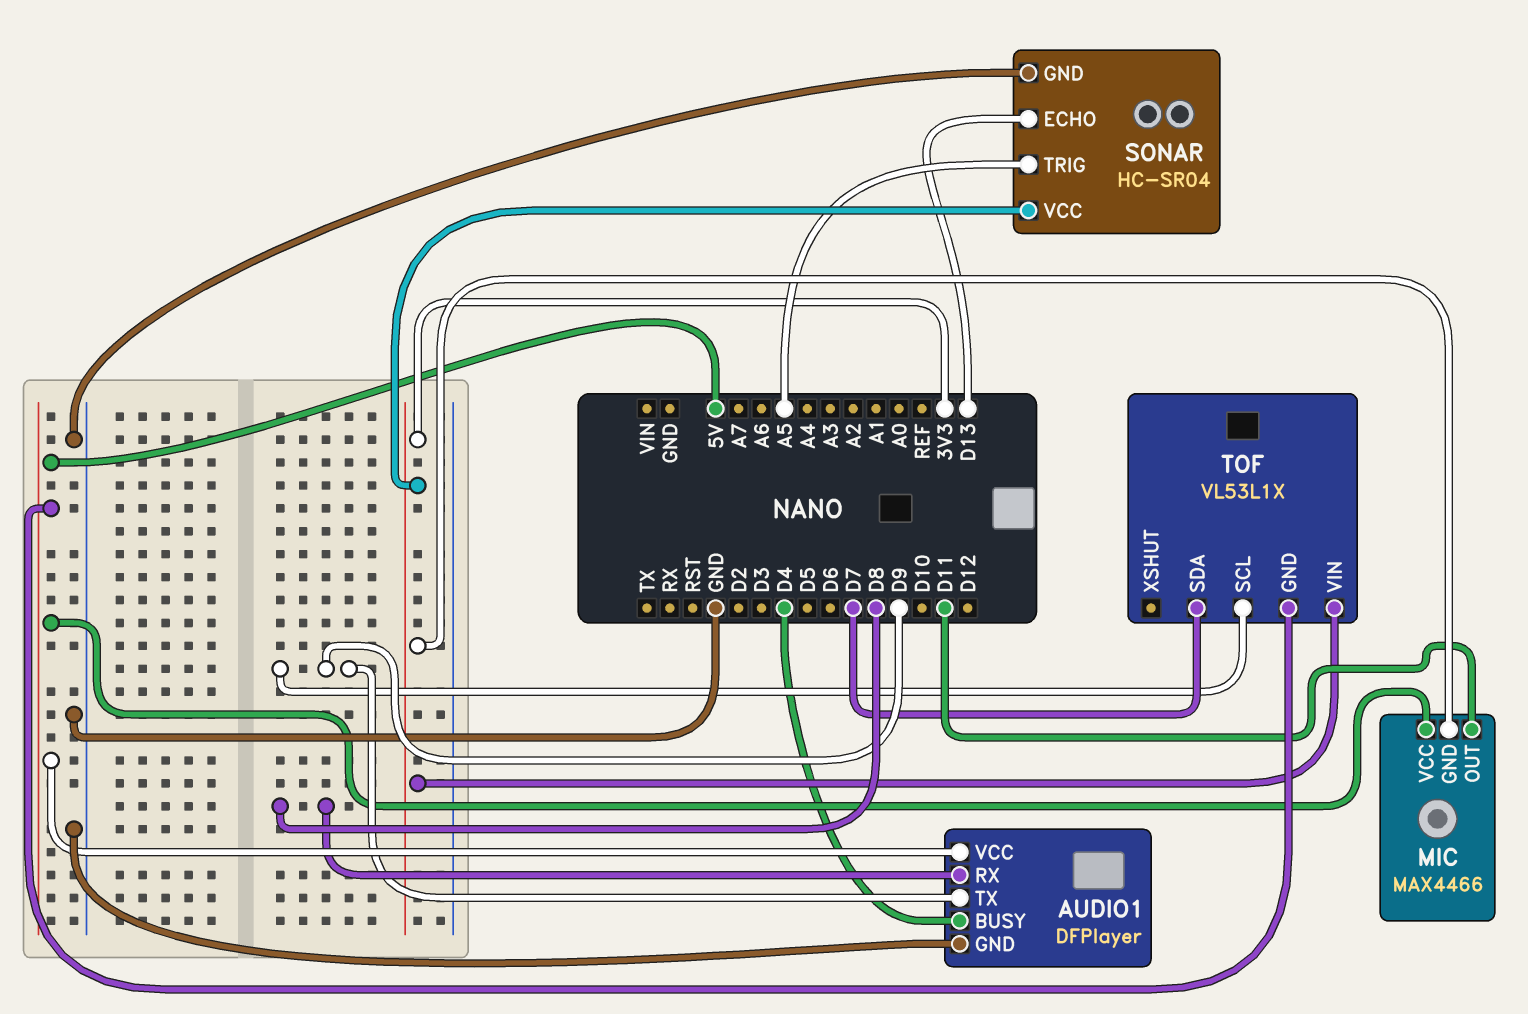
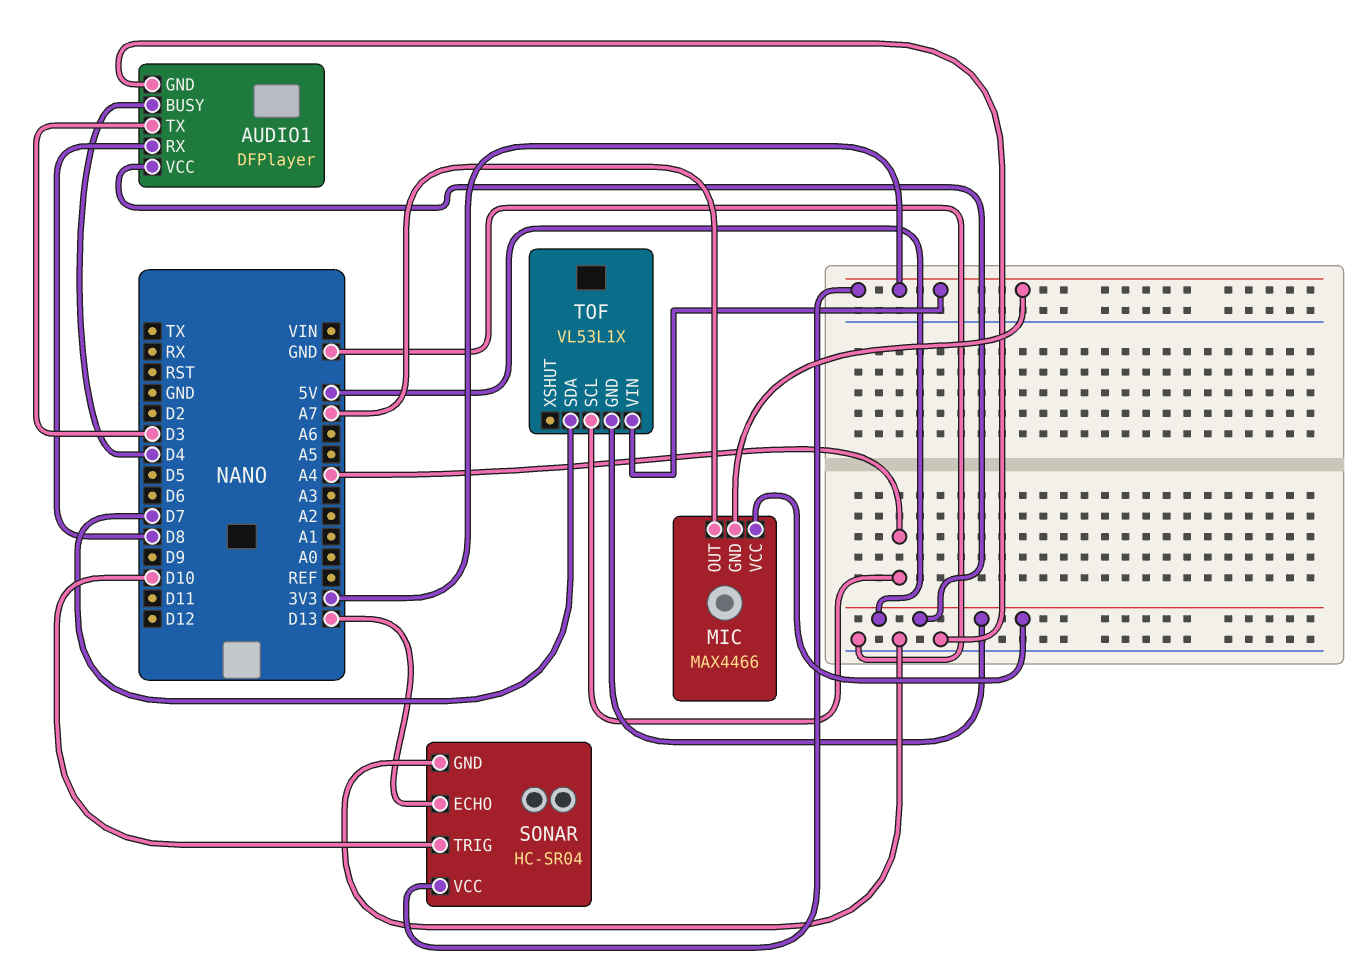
AUDIO1 pin TX: D9 -> D3
MIC pin OUT: D11 -> A7
SONAR pin TRIG: A5 -> D10
TOF pin SCL: D9 -> A4

